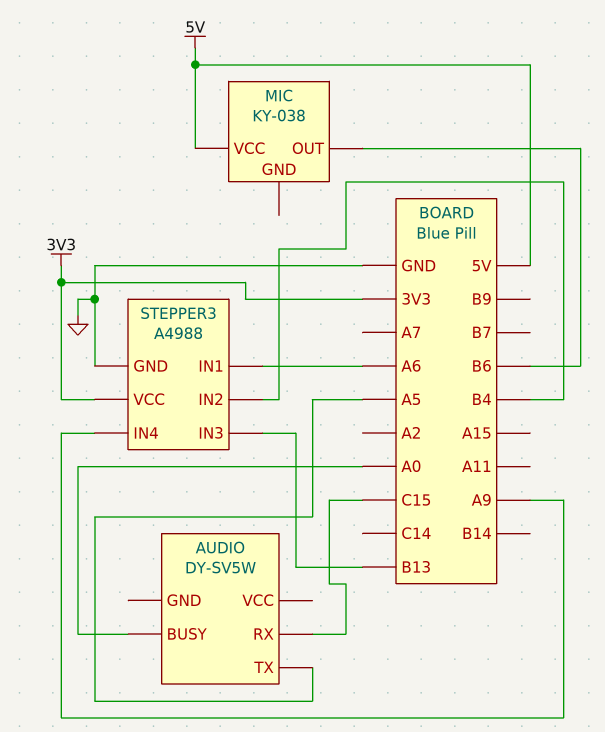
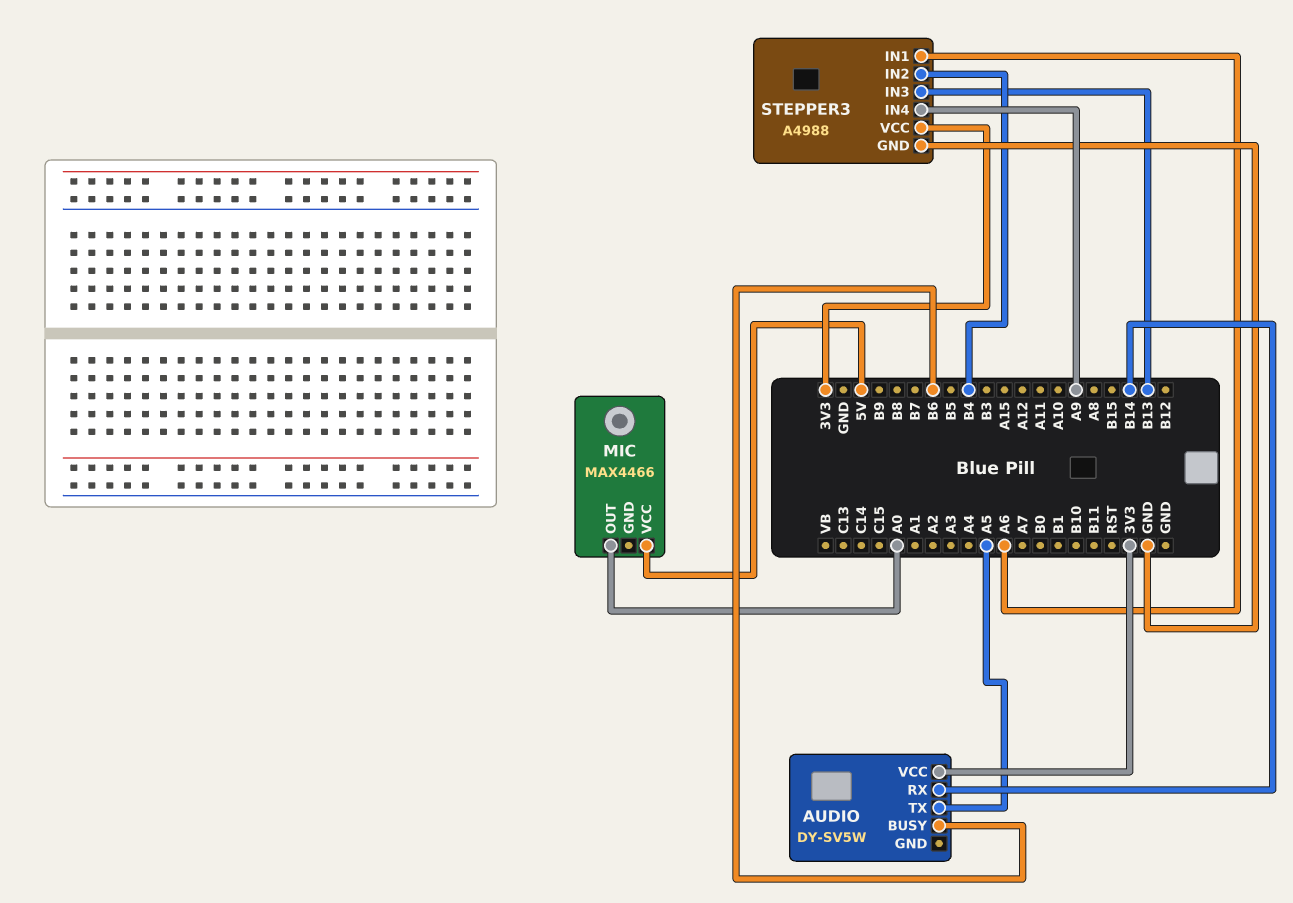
AUDIO pin BUSY: A0 -> B6
AUDIO pin RX: C15 -> B14
AUDIO pin VCC: none -> 3V3
MIC: KY-038 -> MAX4466
MIC pin OUT: B6 -> A0

